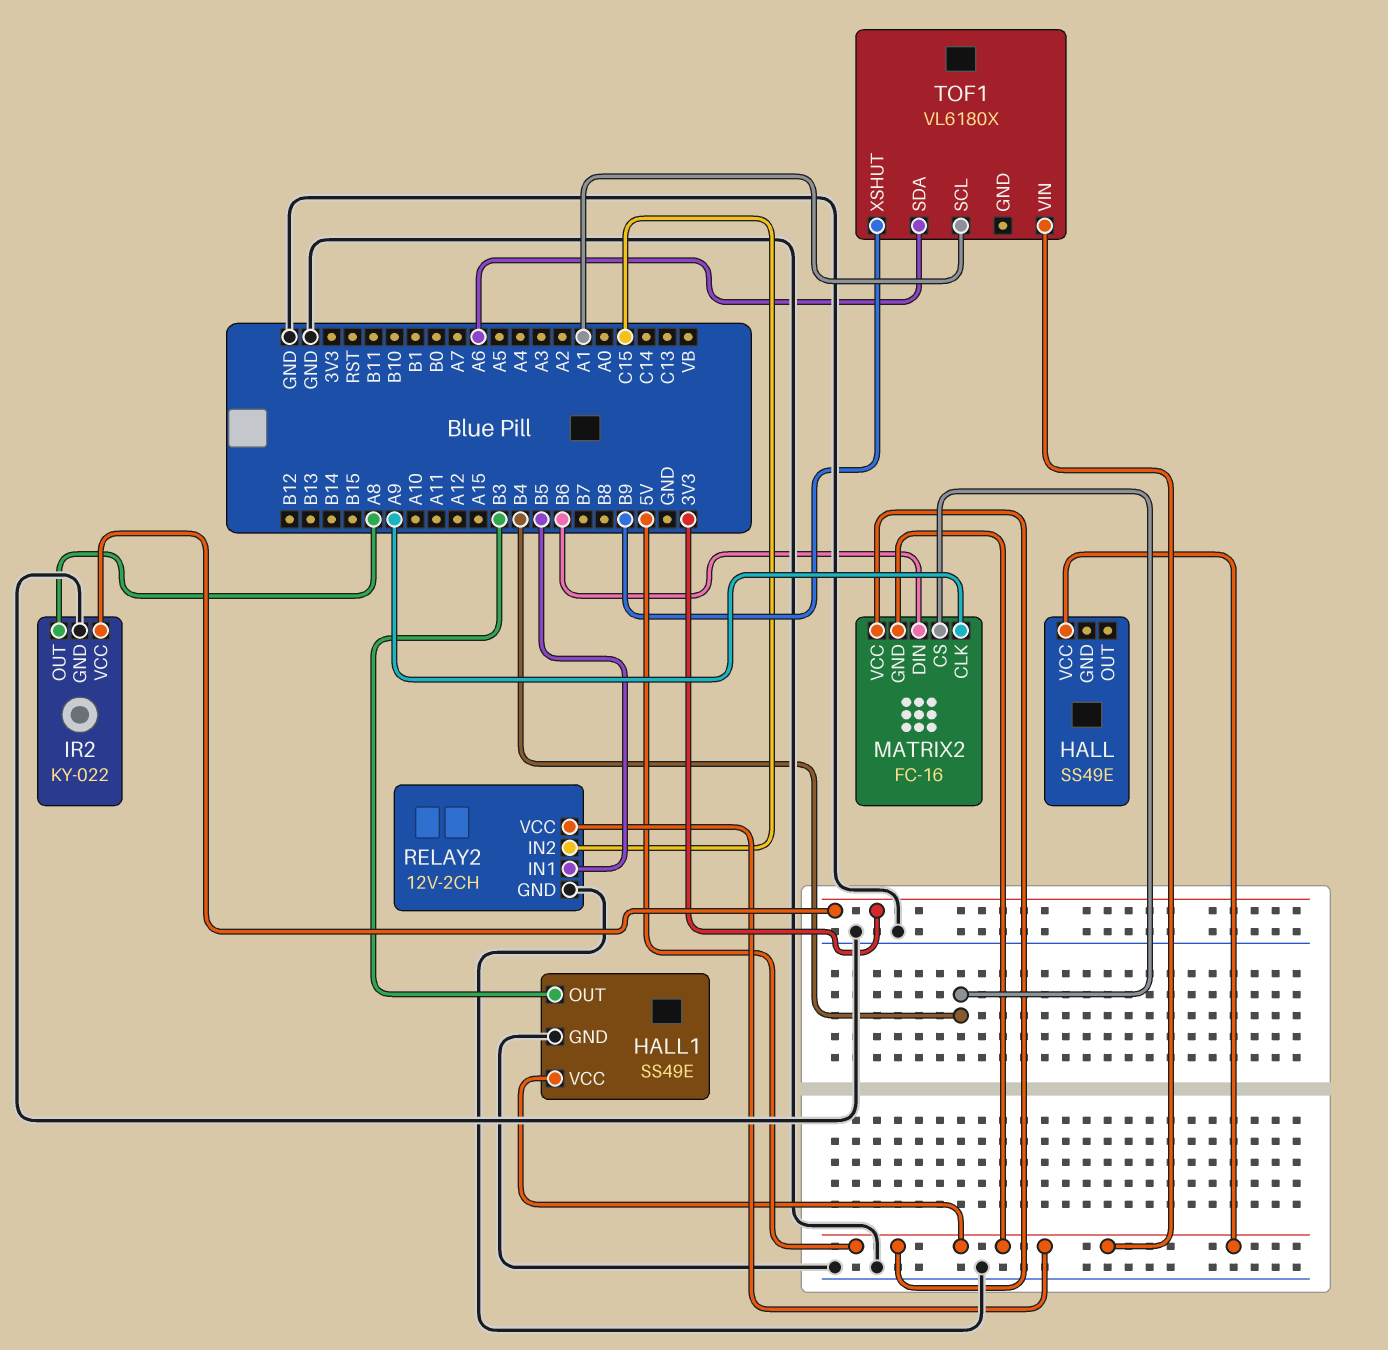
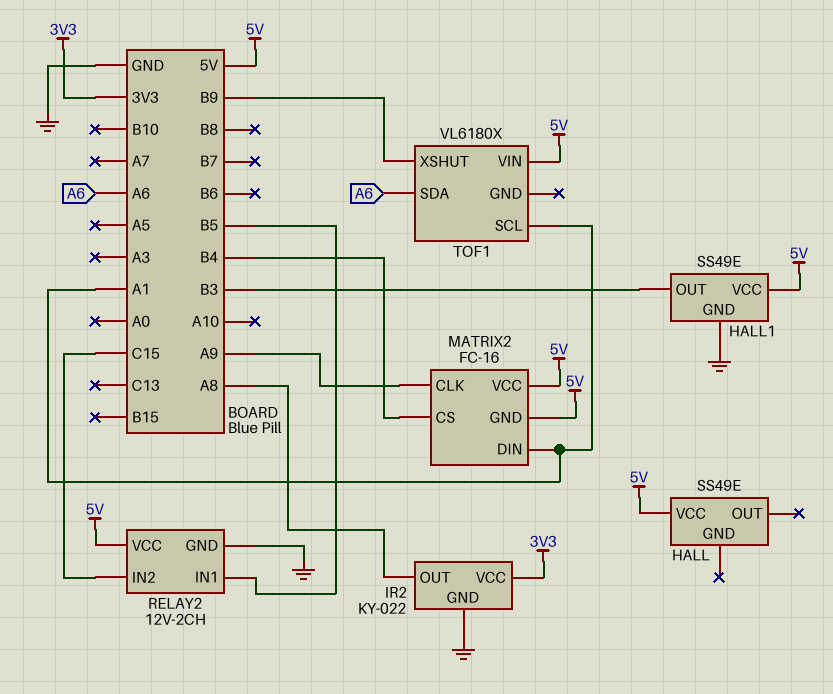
MATRIX2 pin DIN: B6 -> A1

